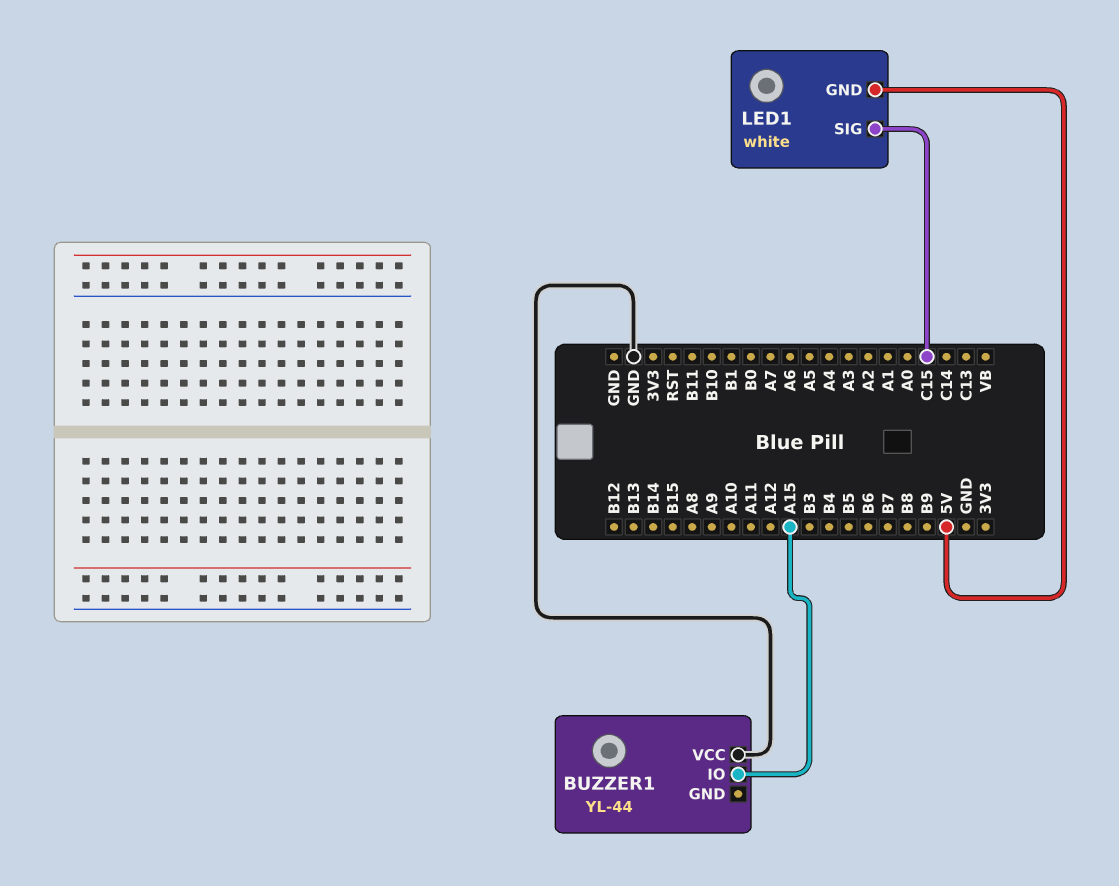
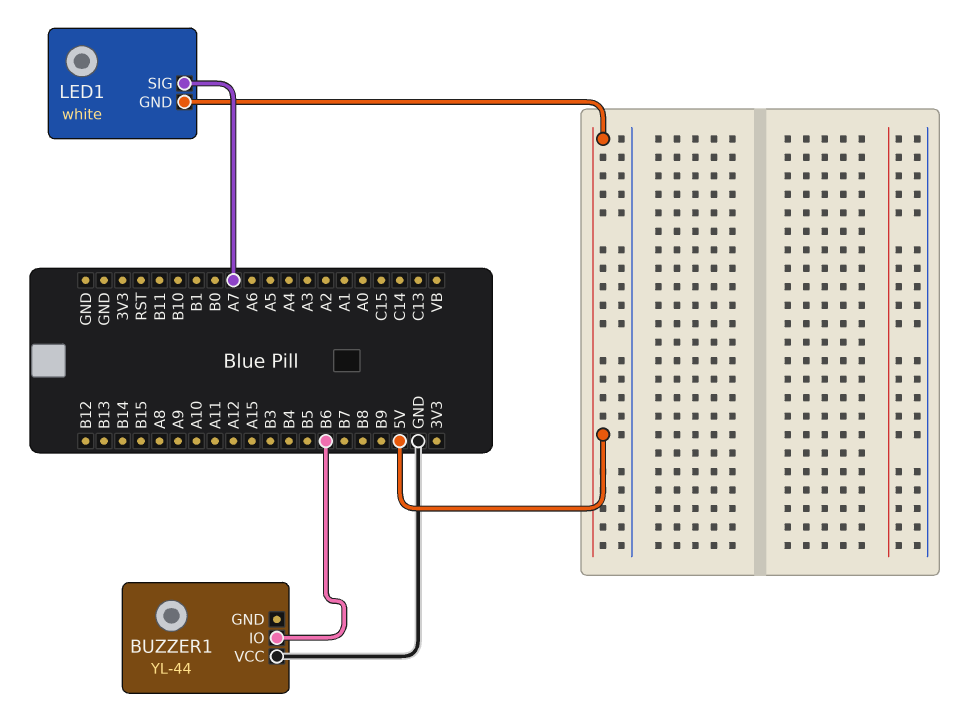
BUZZER1 pin IO: A15 -> B6
LED1 pin SIG: C15 -> A7

